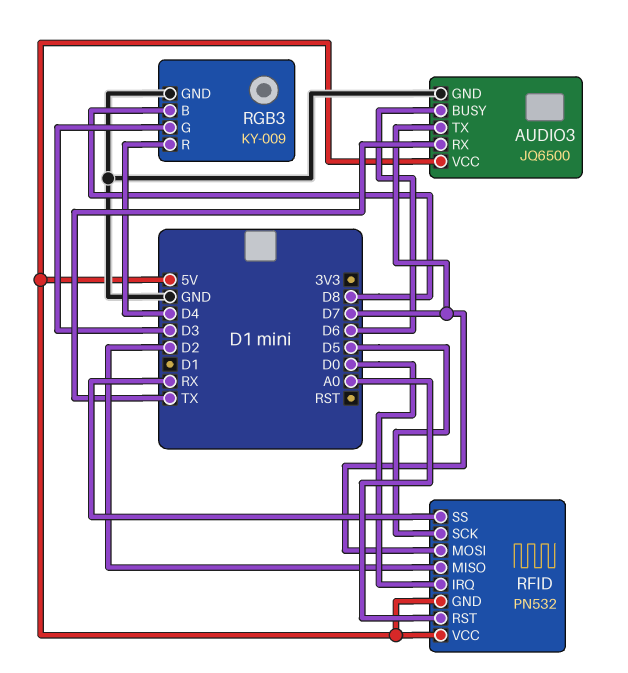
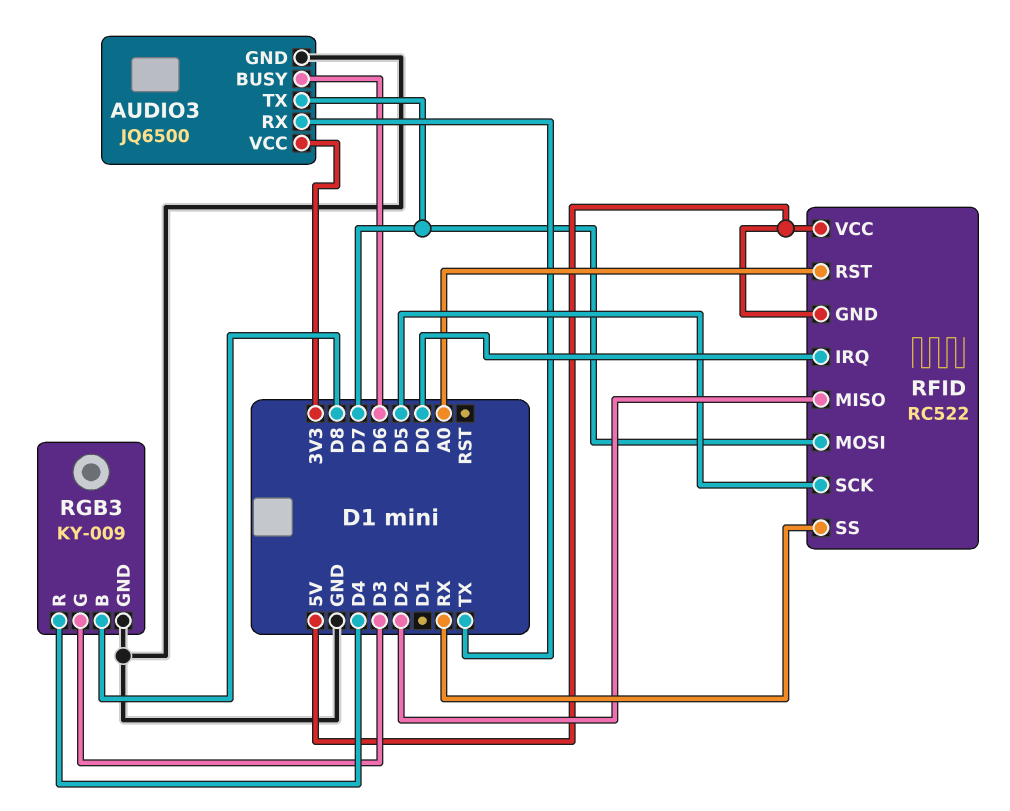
AUDIO3 pin VCC: 5V -> 3V3
RFID: PN532 -> RC522

